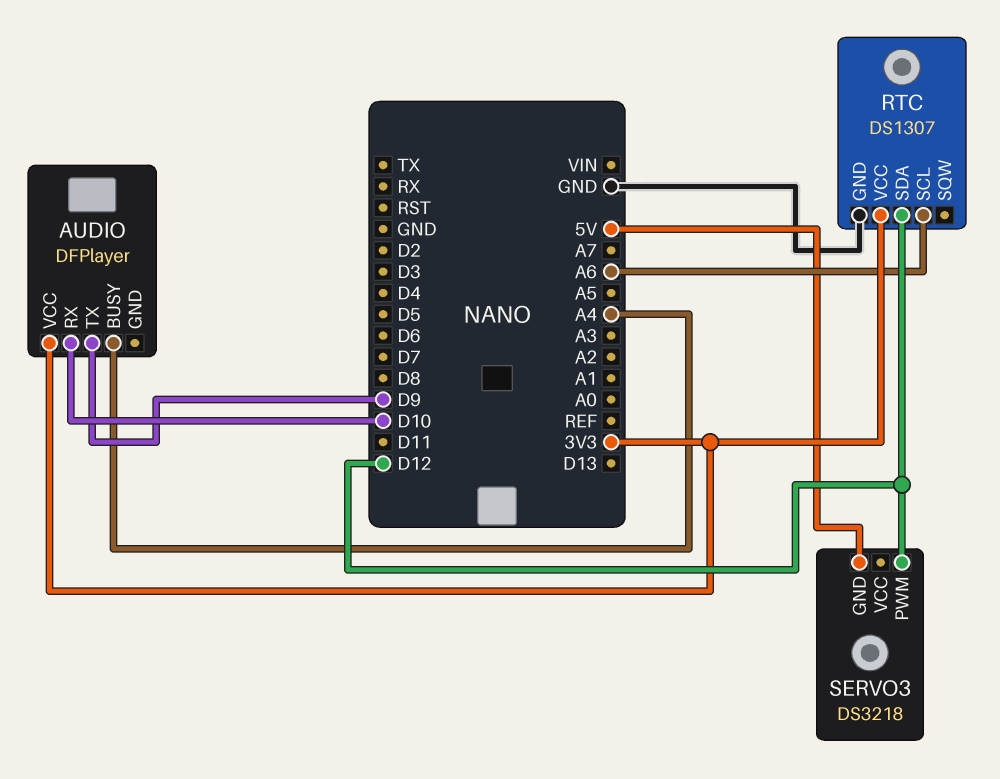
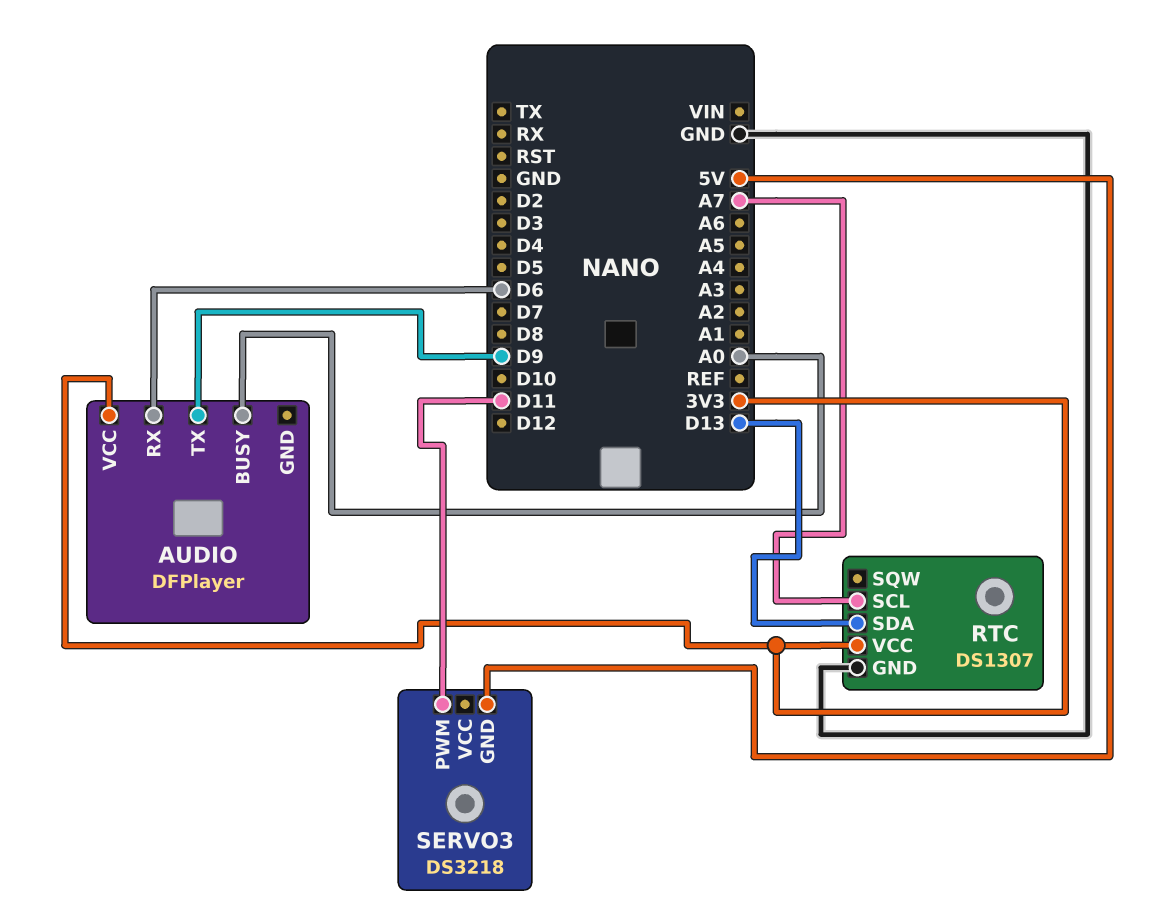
AUDIO pin BUSY: A4 -> A0
AUDIO pin RX: D10 -> D6
RTC pin SCL: A6 -> A7
RTC pin SDA: D12 -> D13
SERVO3 pin PWM: D12 -> D11

